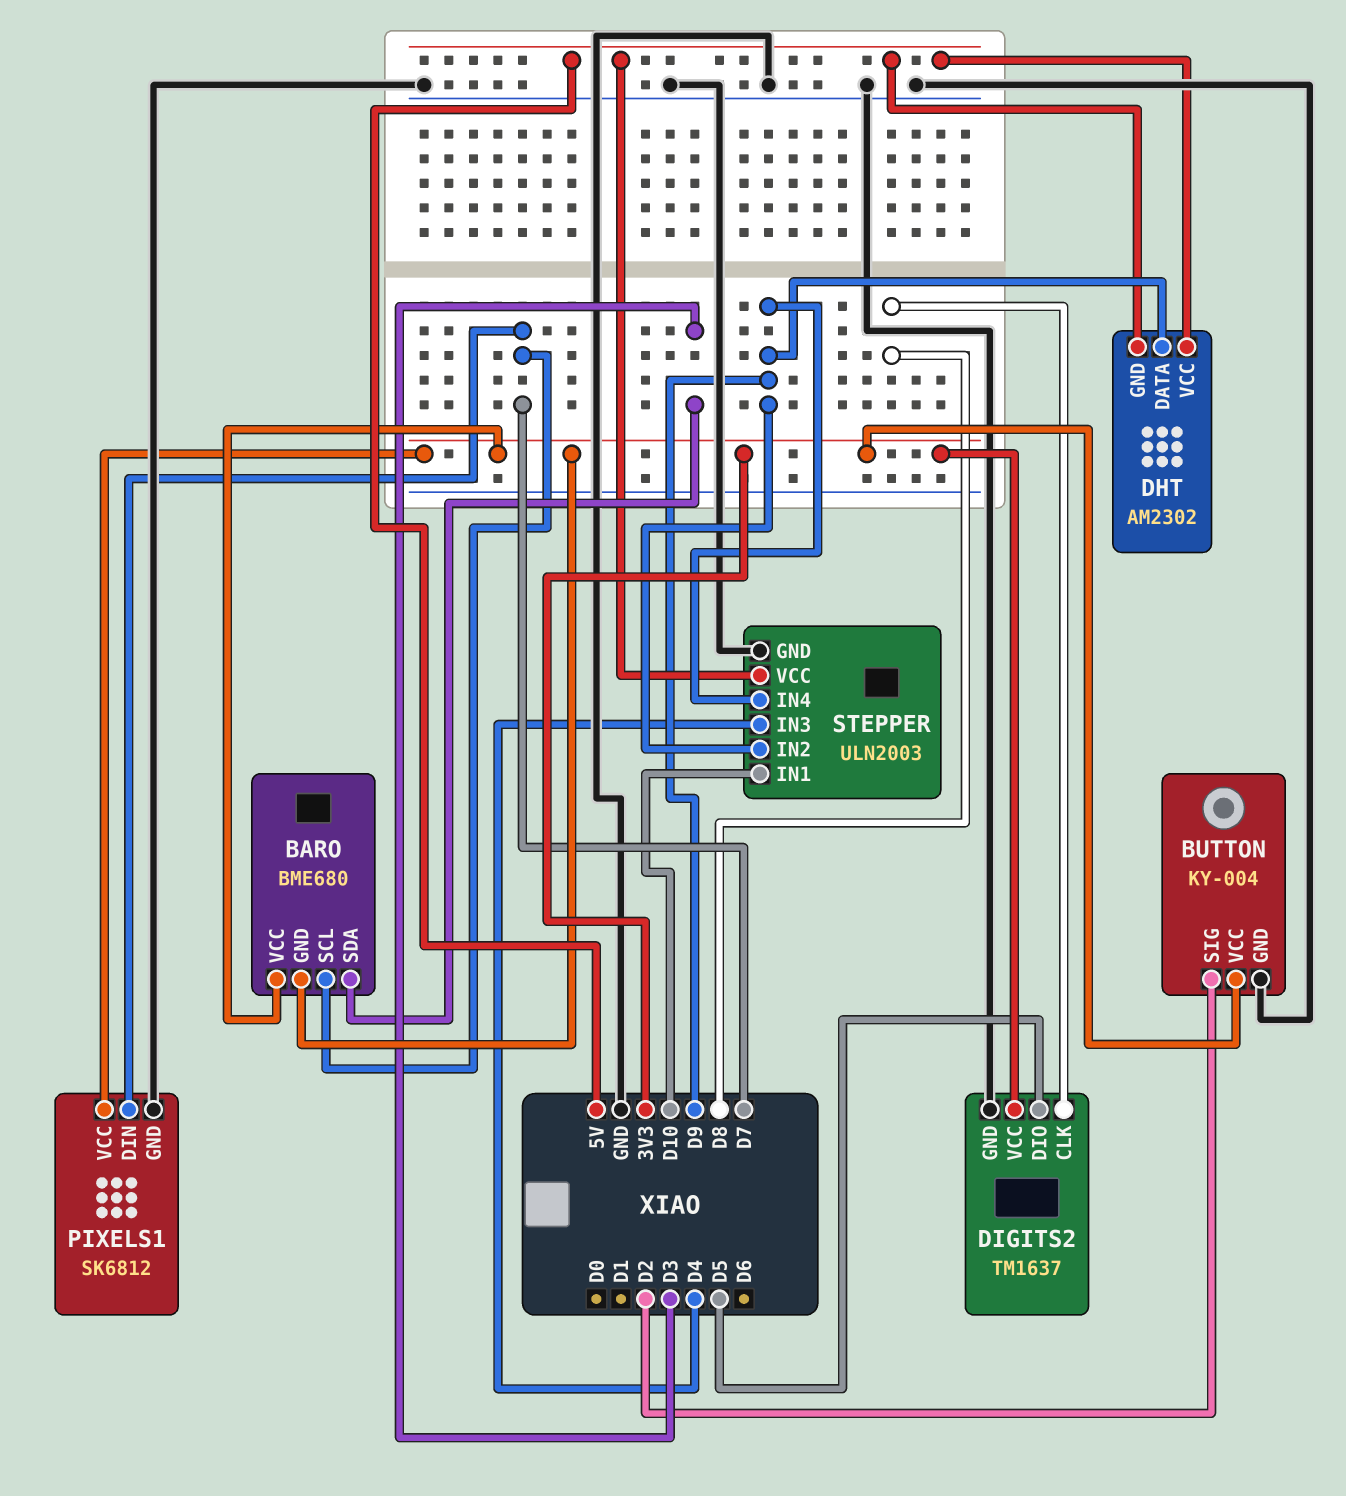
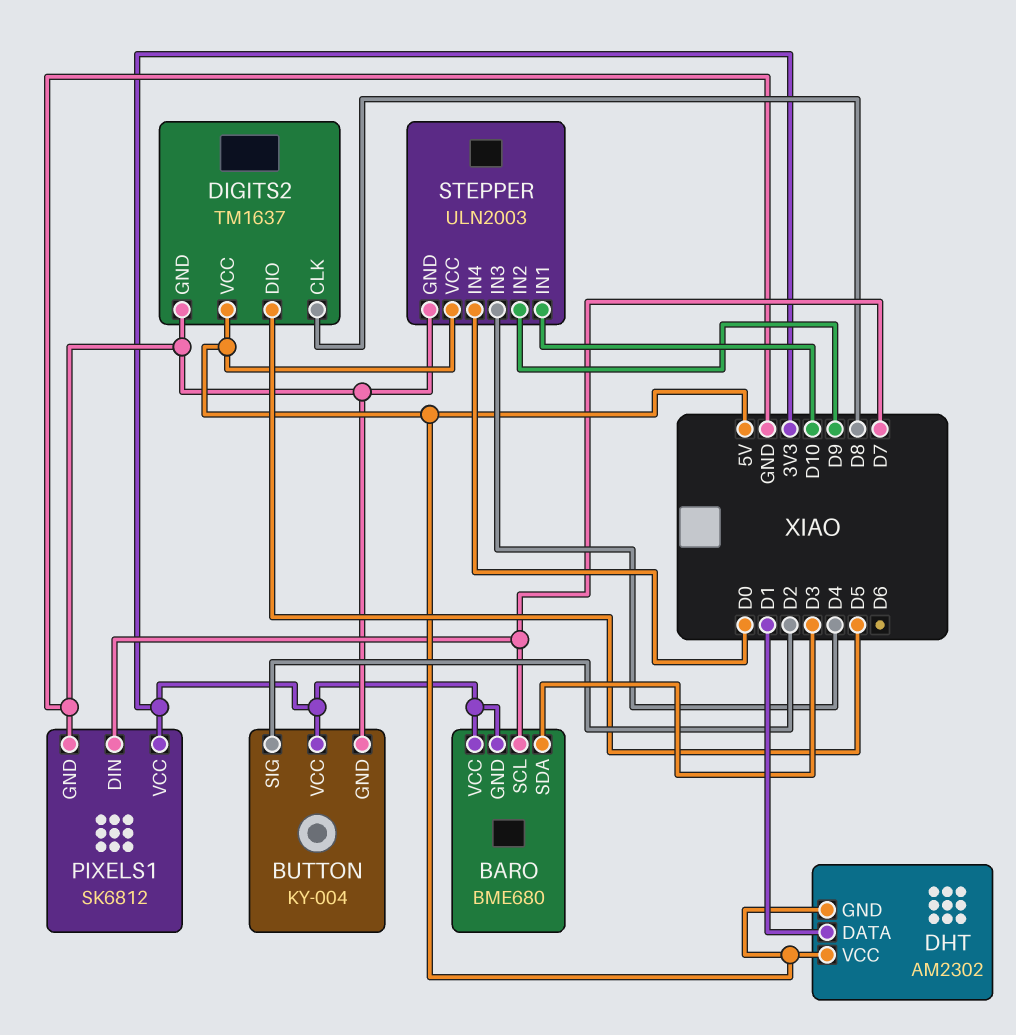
DHT pin DATA: D9 -> D1
DIGITS2 pin VCC: 3V3 -> 5V
STEPPER pin IN4: D9 -> D0

